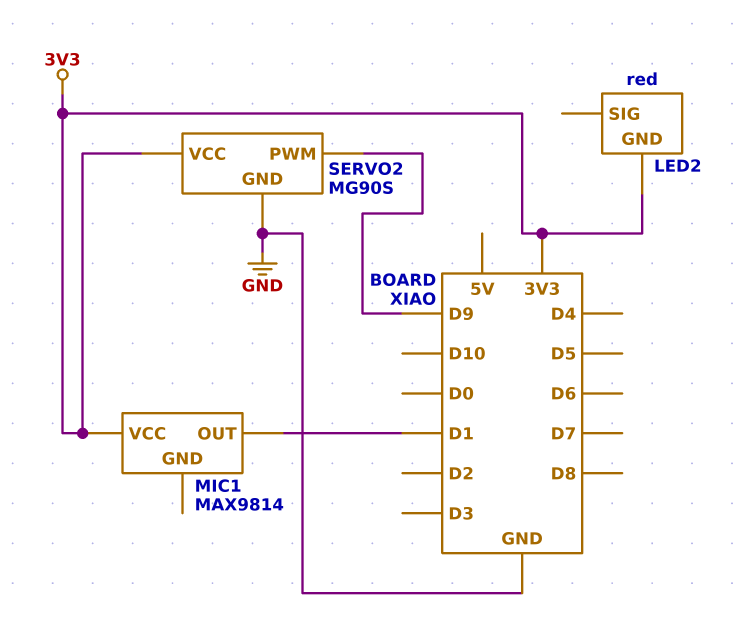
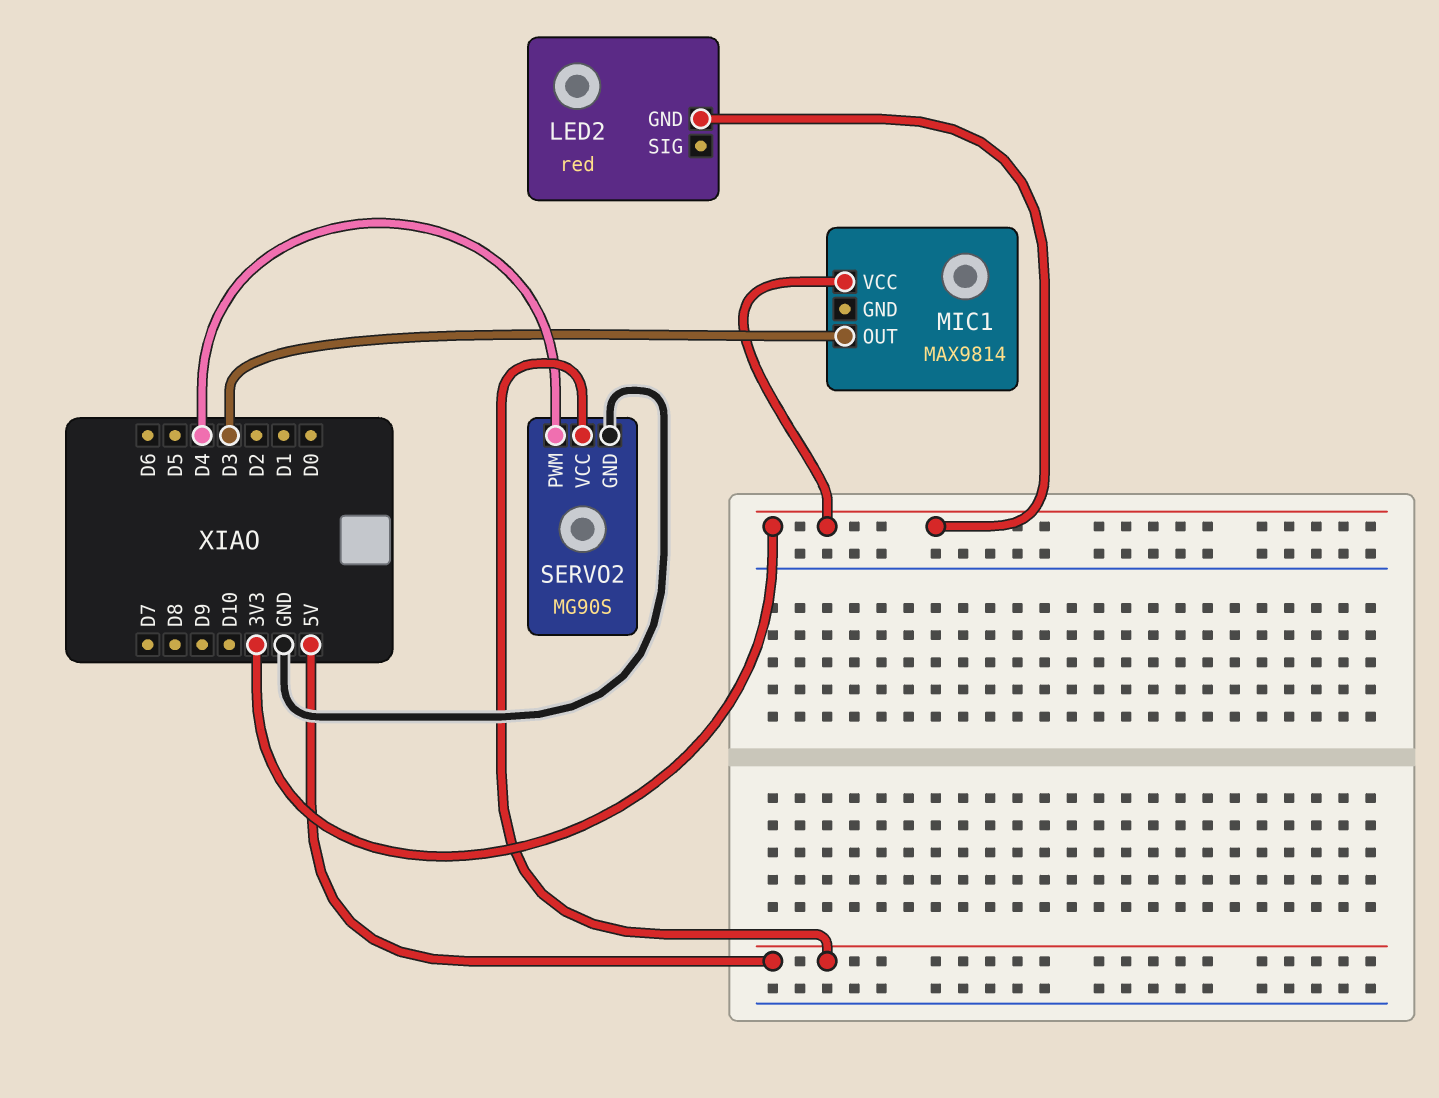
MIC1 pin OUT: D1 -> D3
SERVO2 pin PWM: D9 -> D4
SERVO2 pin VCC: 3V3 -> 5V

